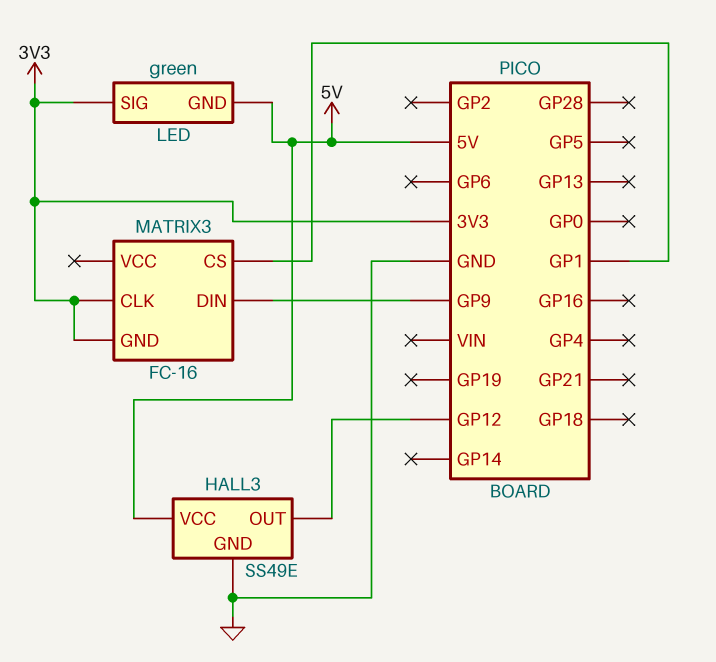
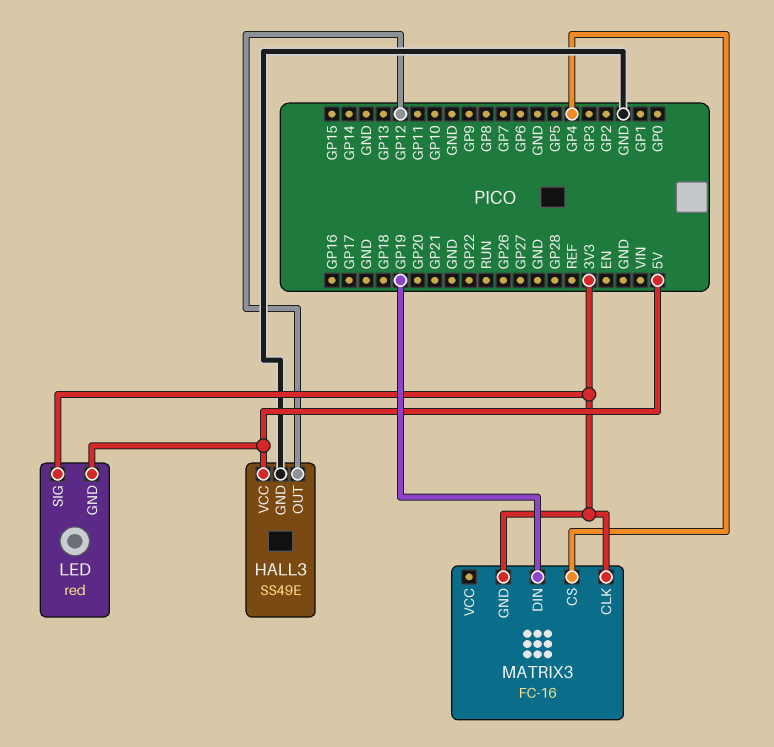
LED: green -> red
MATRIX3 pin CS: GP1 -> GP4
MATRIX3 pin DIN: GP9 -> GP19

